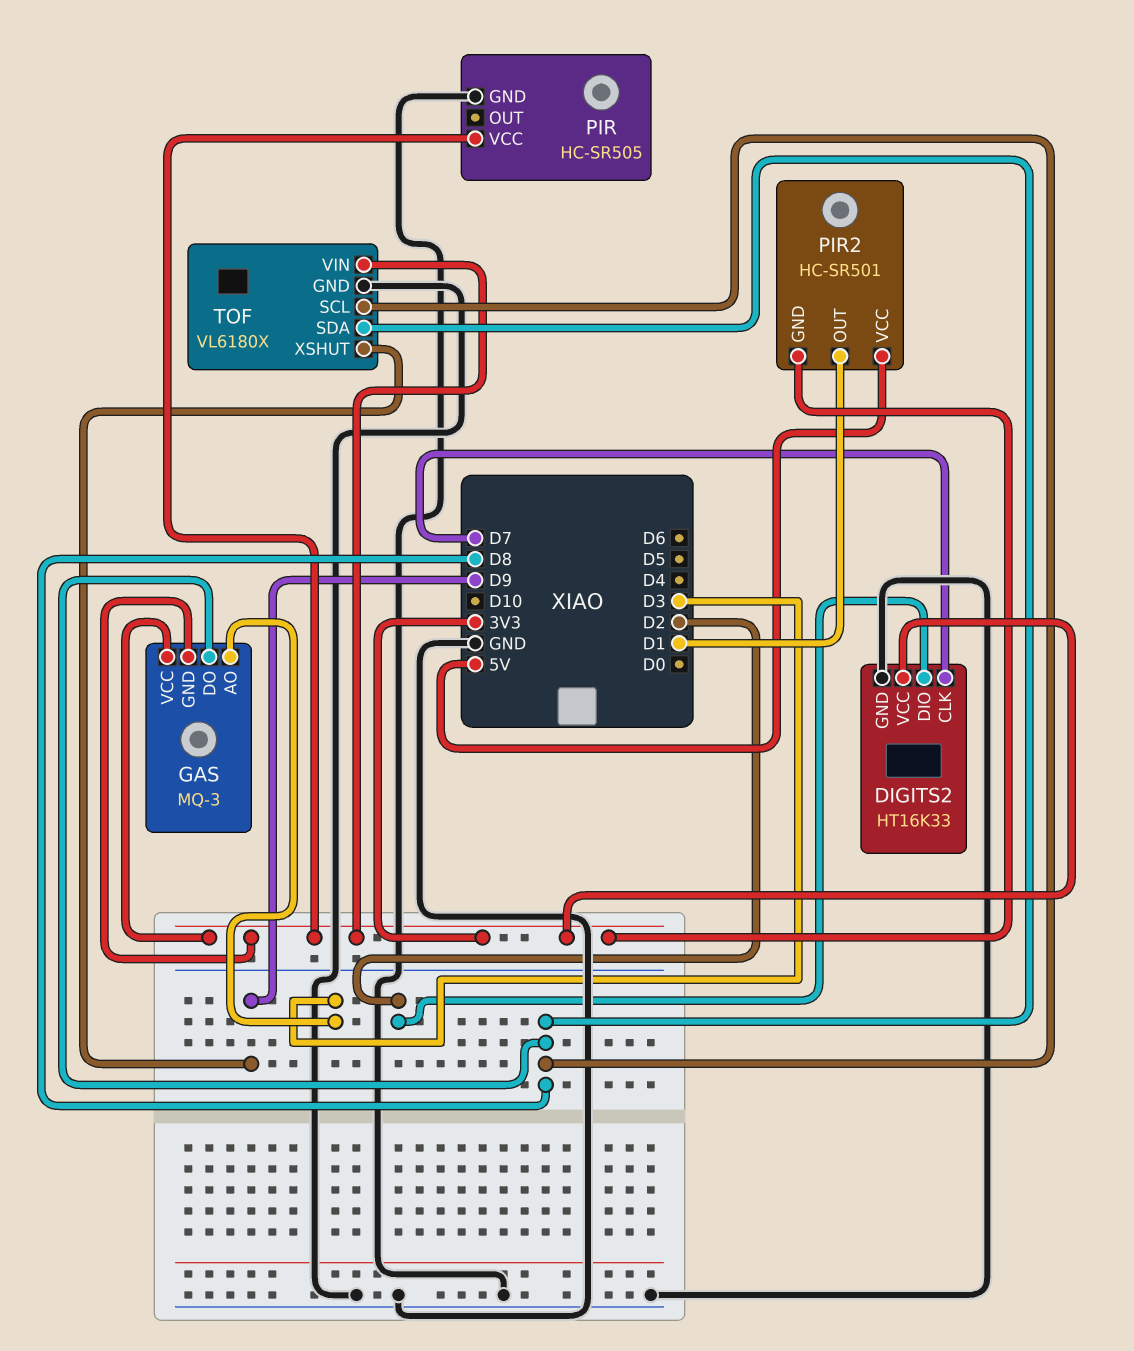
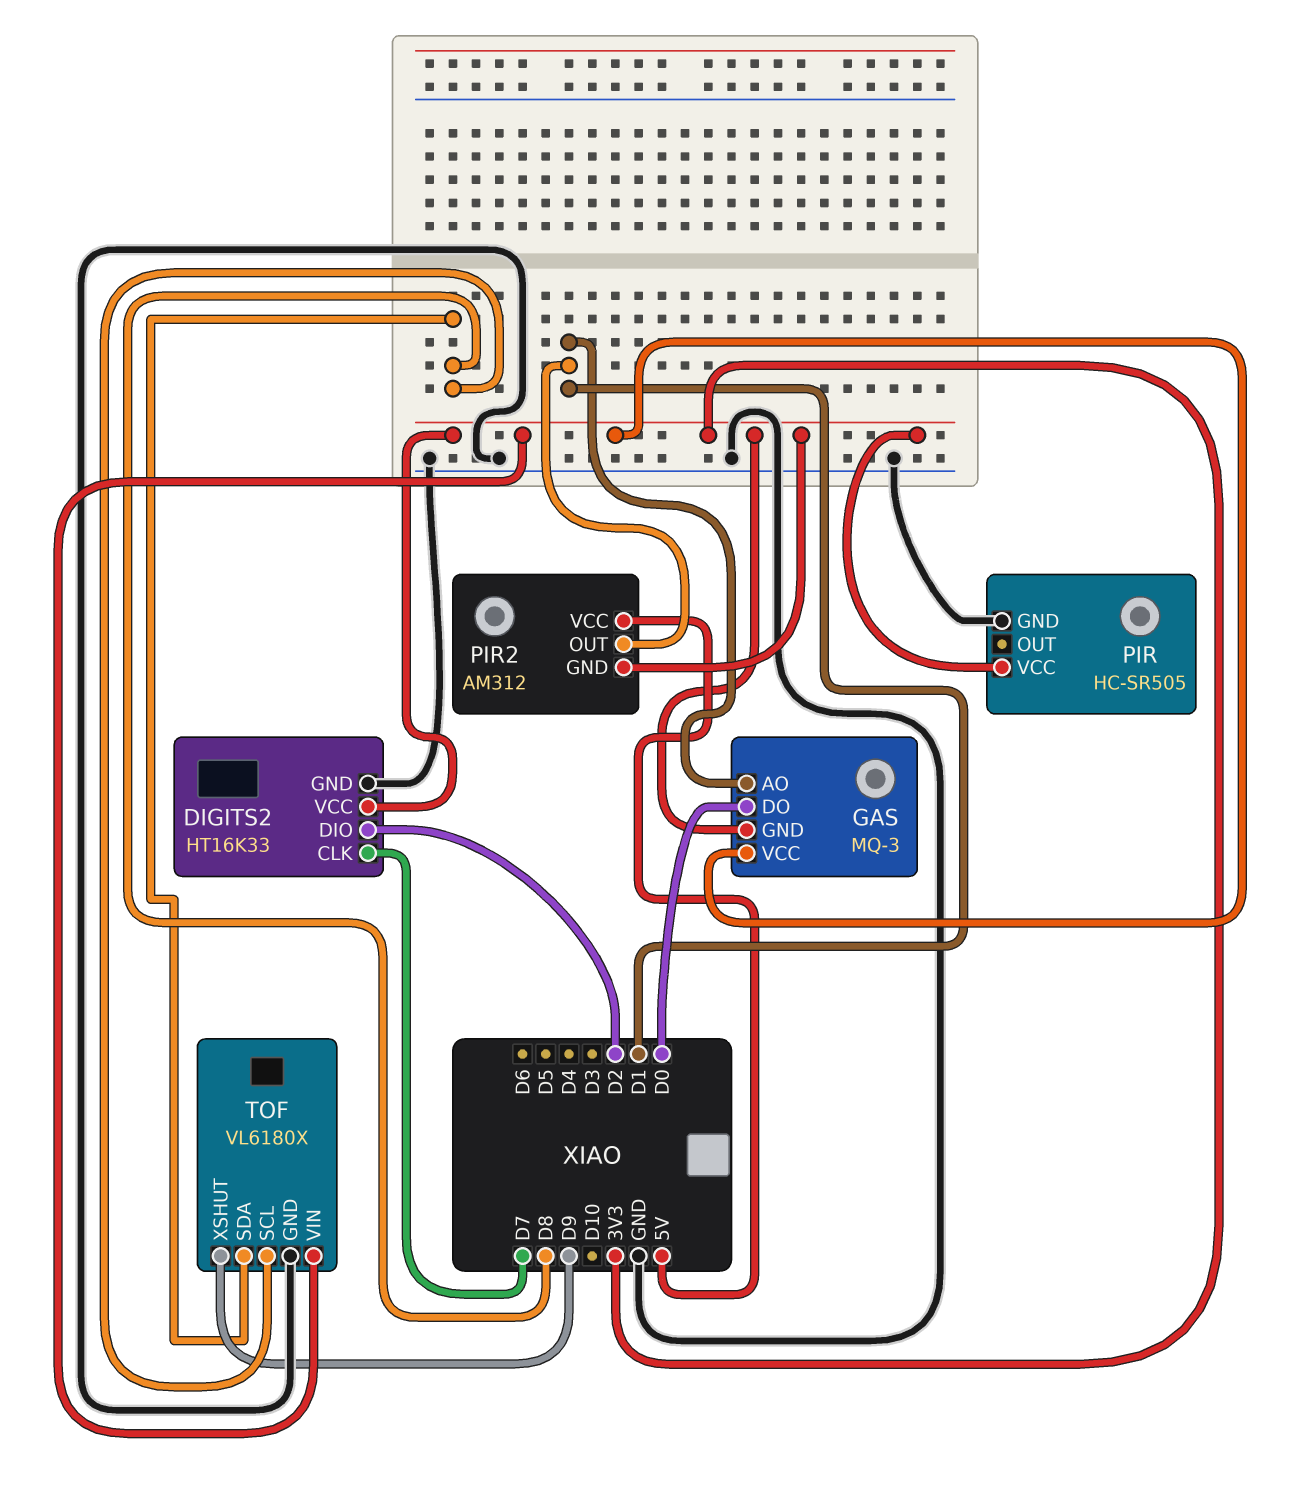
GAS pin AO: D3 -> D1
GAS pin DO: D8 -> D0
PIR2: HC-SR501 -> AM312

